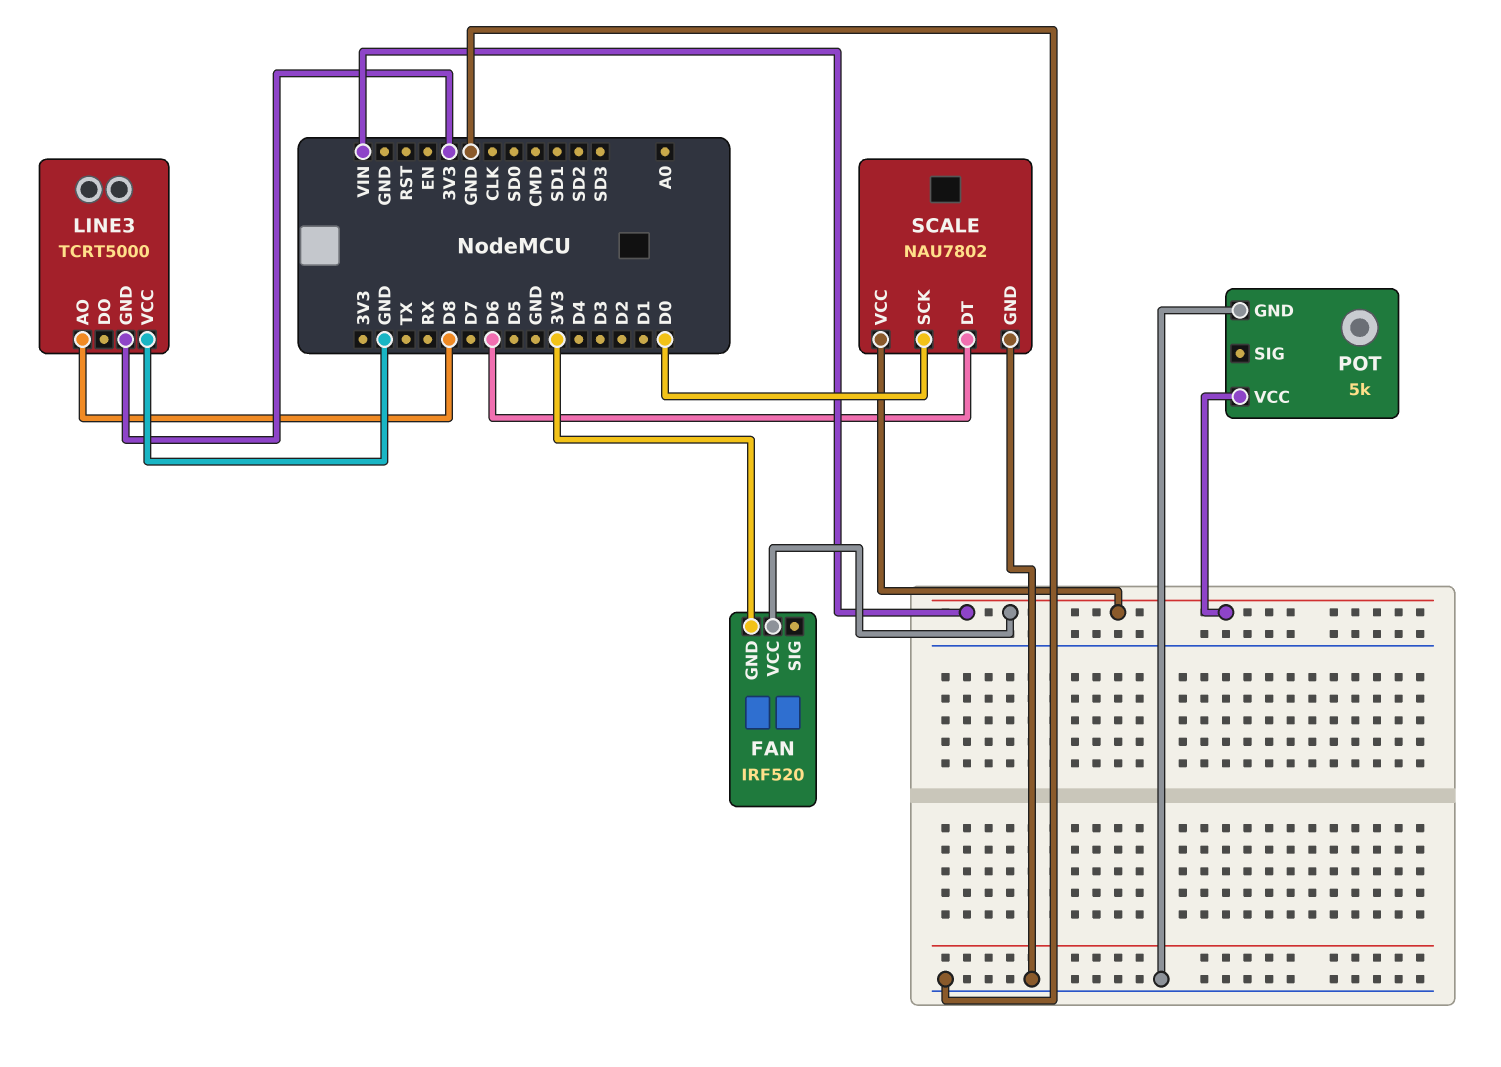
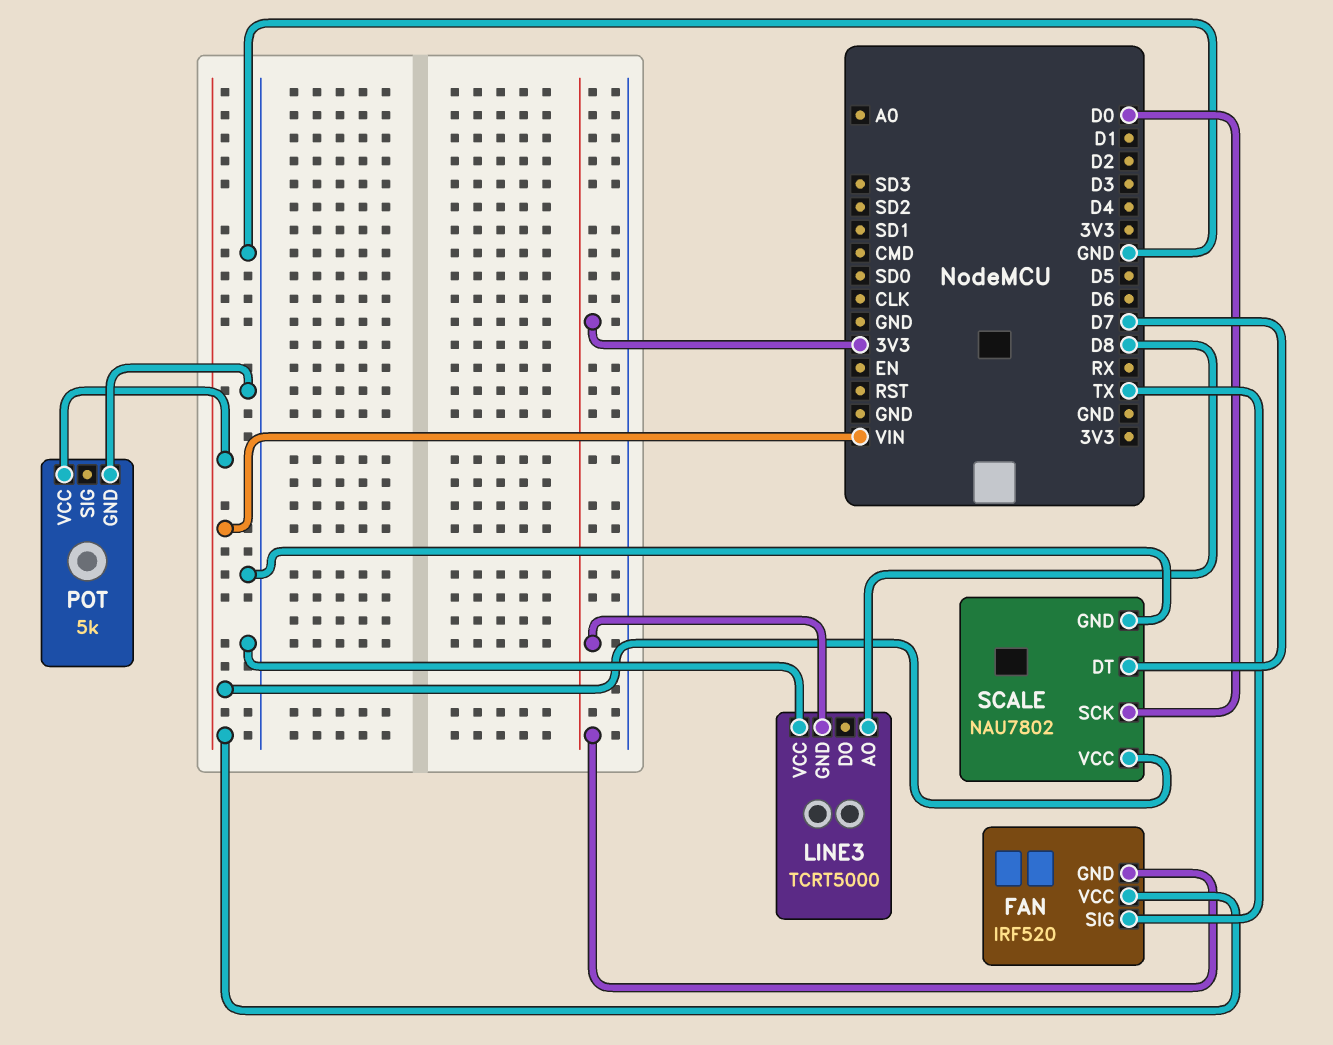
FAN pin SIG: none -> TX
SCALE pin DT: D6 -> D7

